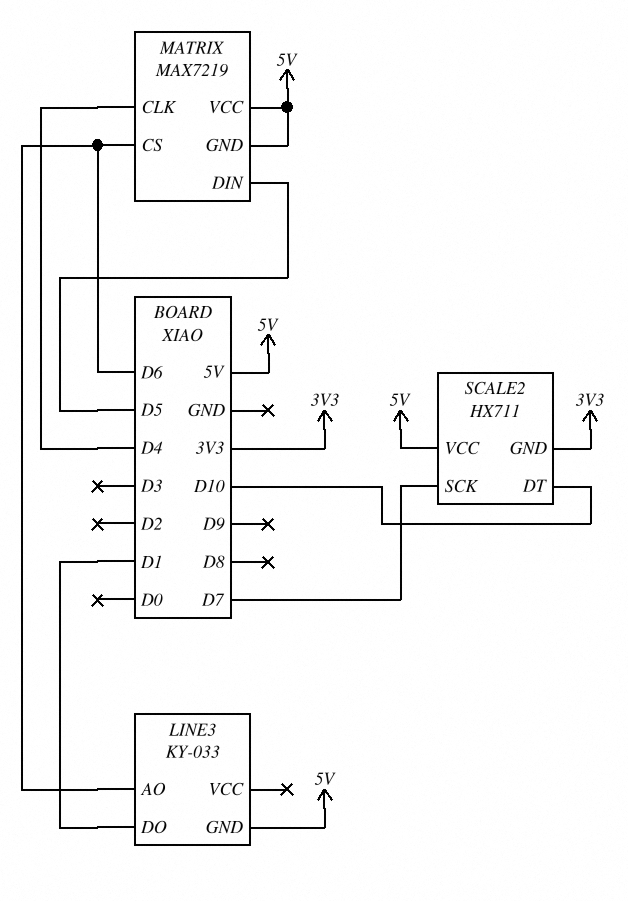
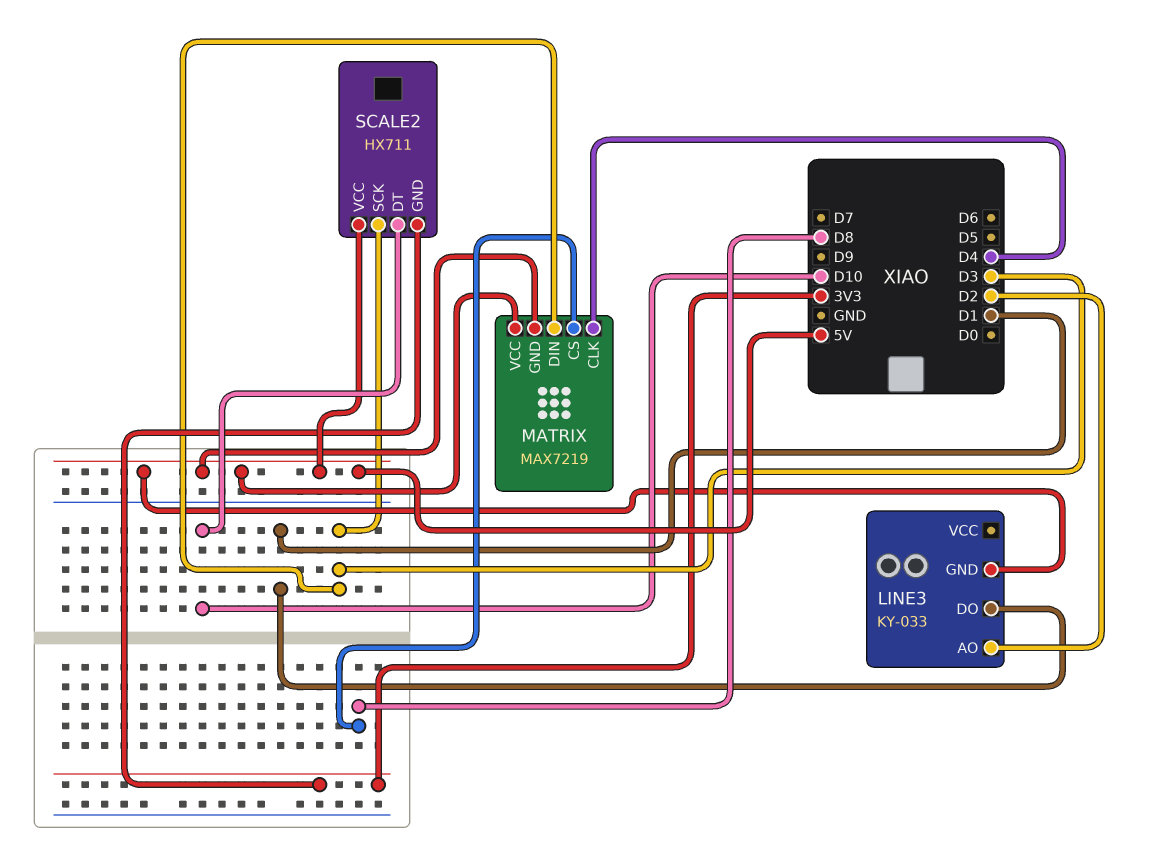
LINE3 pin AO: D6 -> D2
MATRIX pin CS: D6 -> D8
MATRIX pin DIN: D5 -> D3
SCALE2 pin SCK: D7 -> D3

